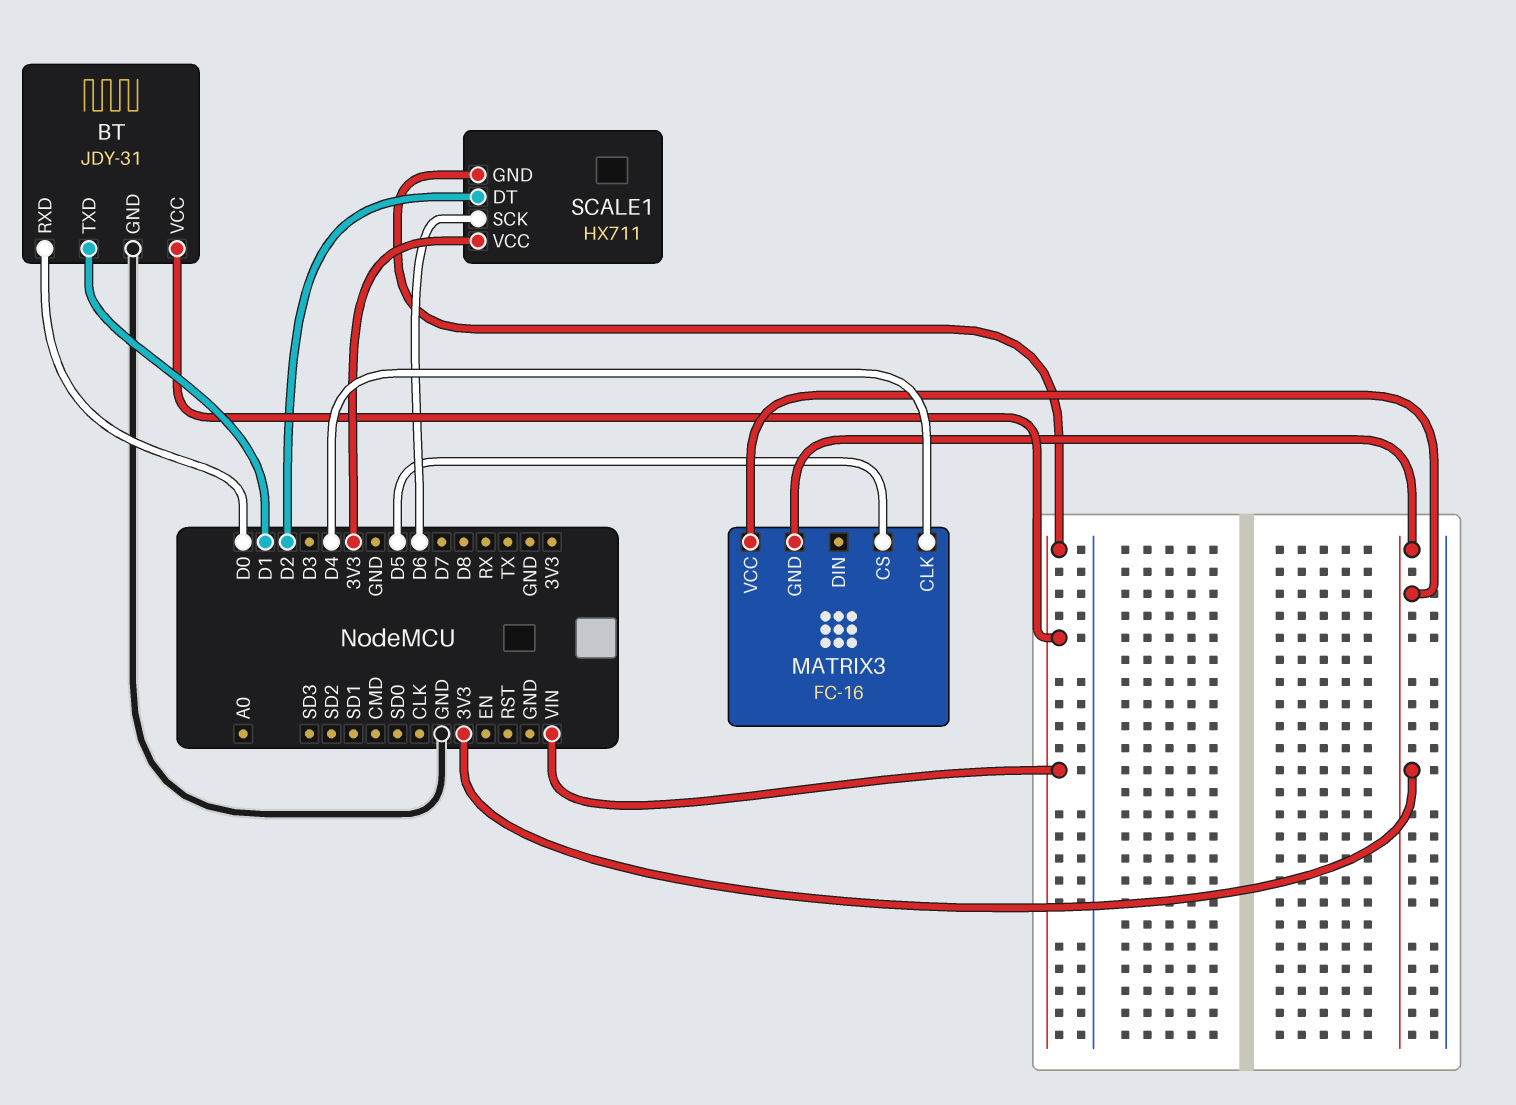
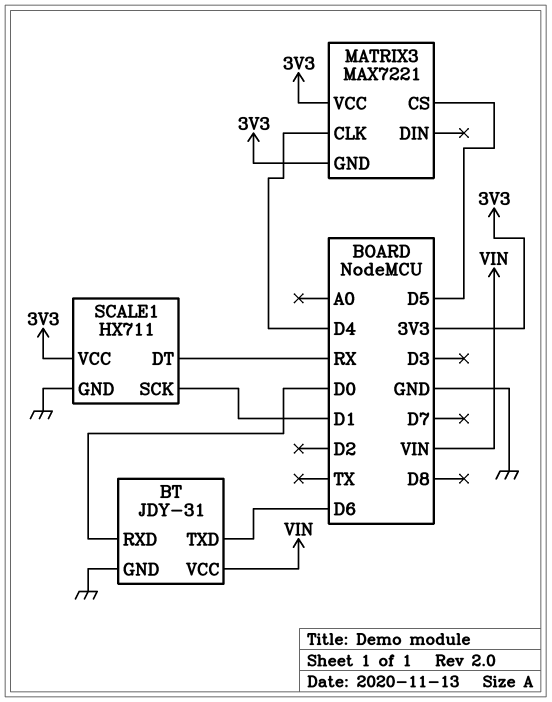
BT pin TXD: D1 -> D6
MATRIX3: FC-16 -> MAX7221
SCALE1 pin DT: D2 -> RX
SCALE1 pin GND: VIN -> GND
SCALE1 pin SCK: D6 -> D1

